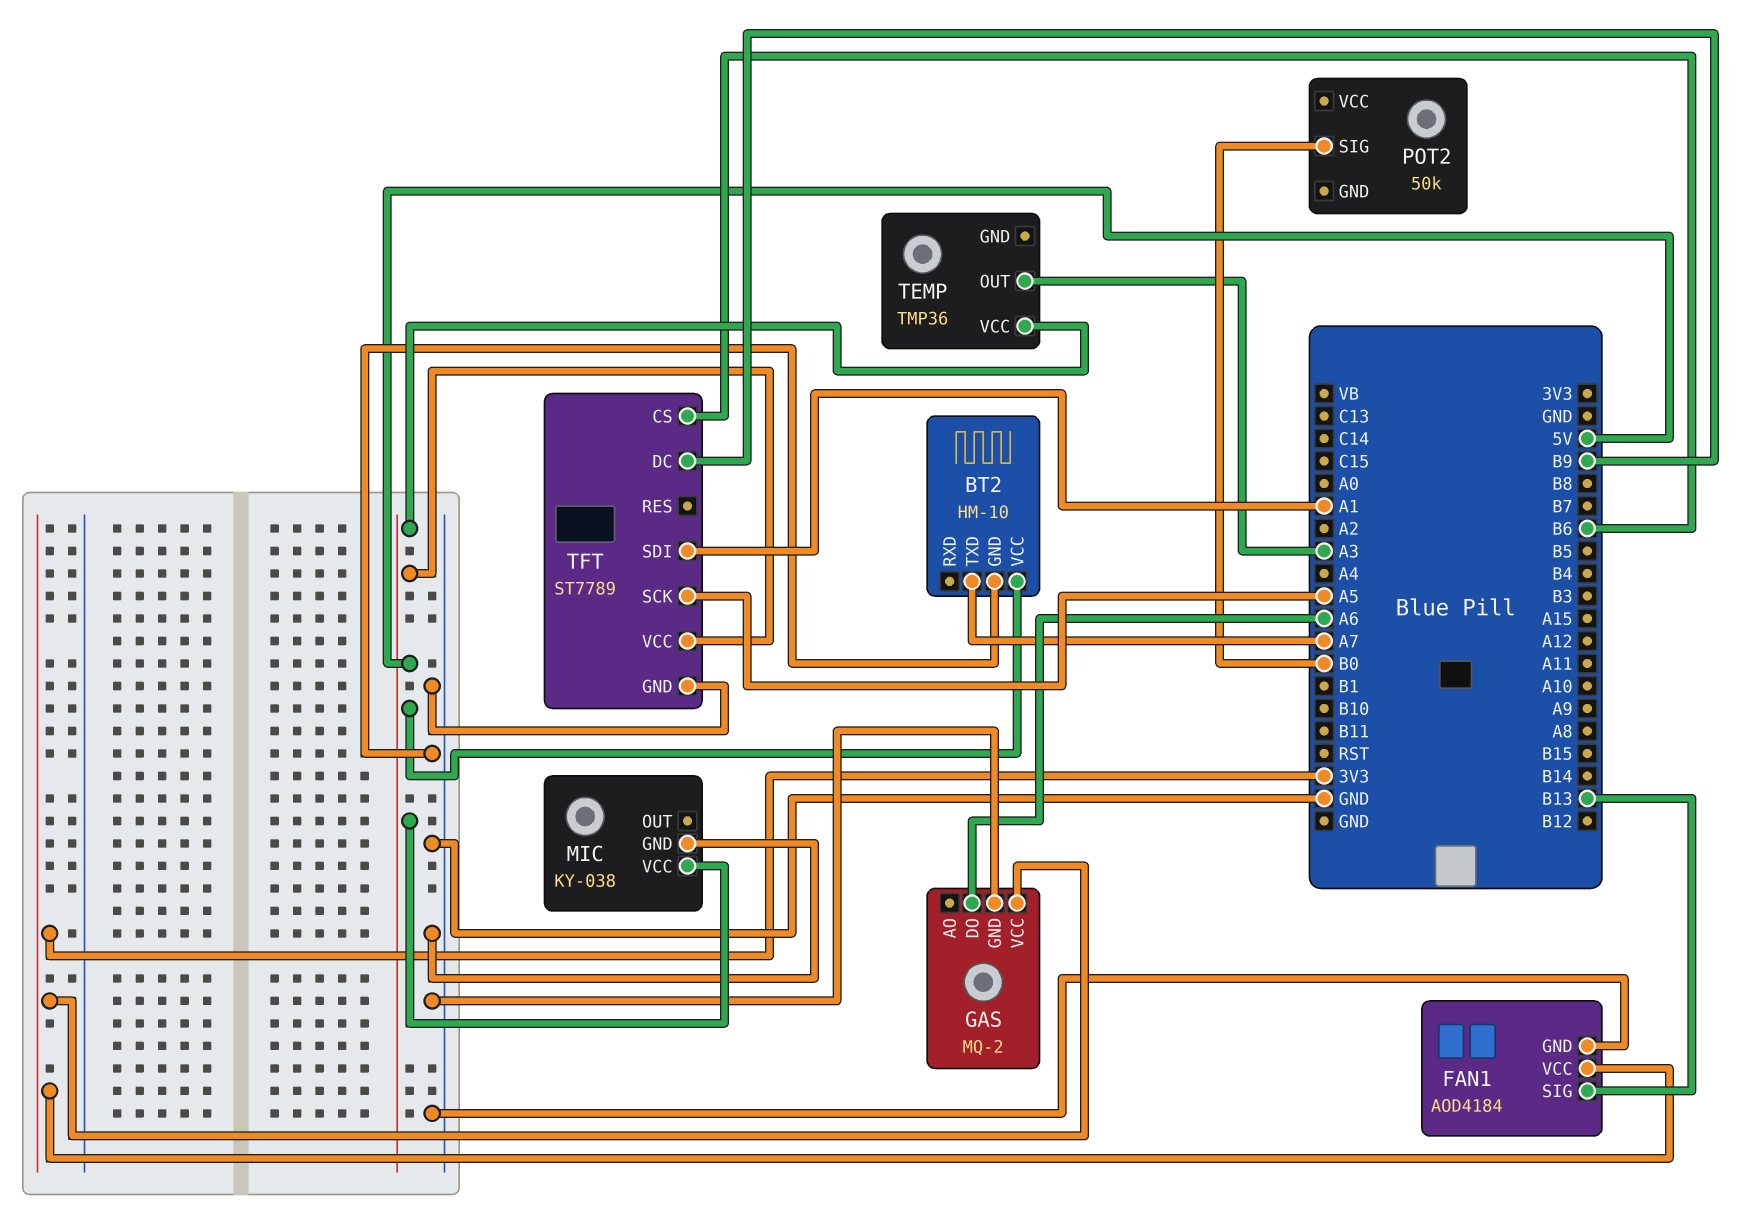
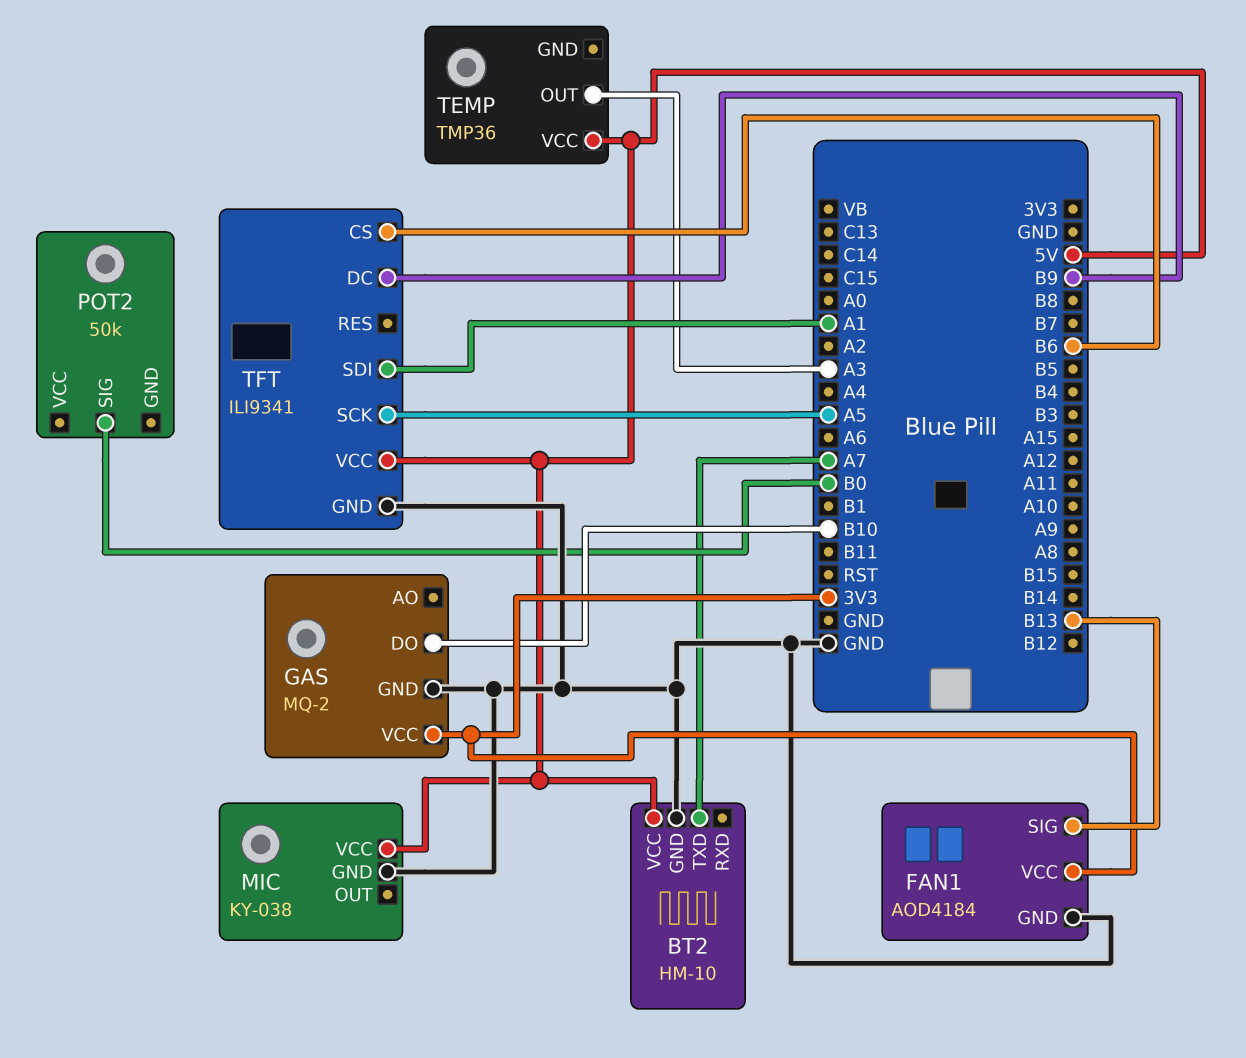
GAS pin DO: A6 -> B10
TFT: ST7789 -> ILI9341

